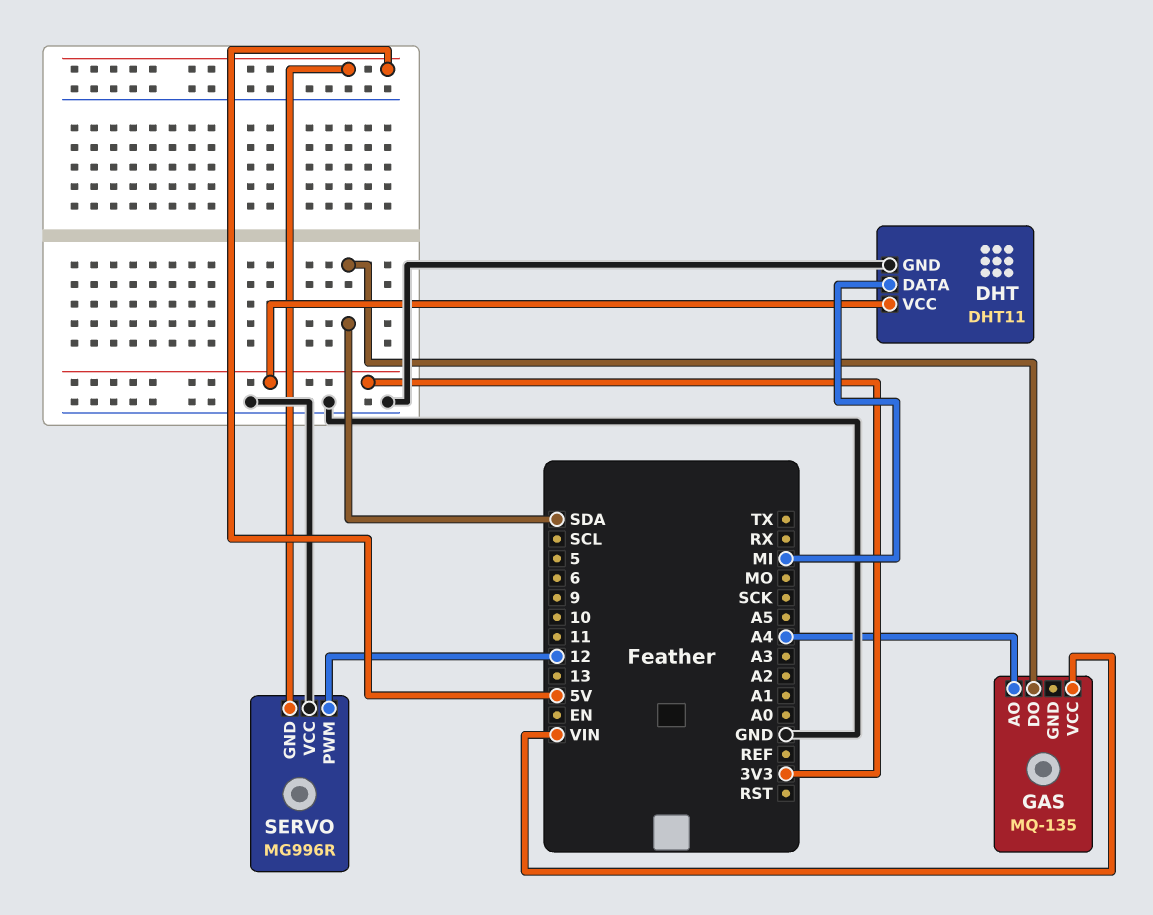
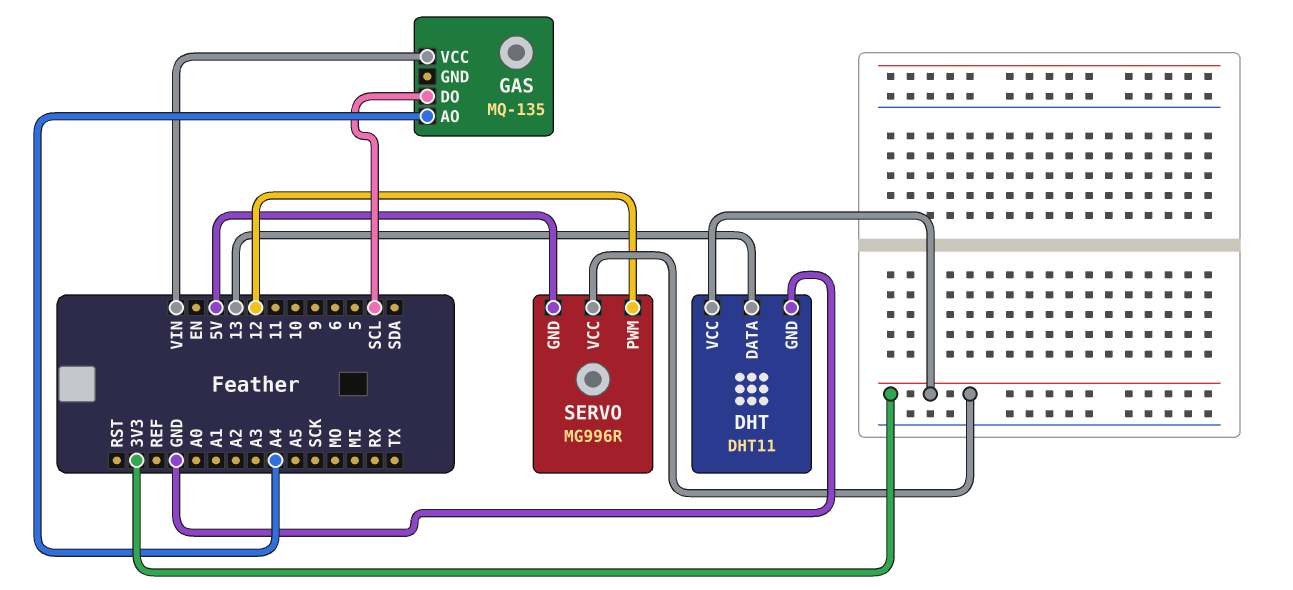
DHT pin DATA: MI -> 13
GAS pin DO: SDA -> SCL
SERVO pin VCC: GND -> 3V3

